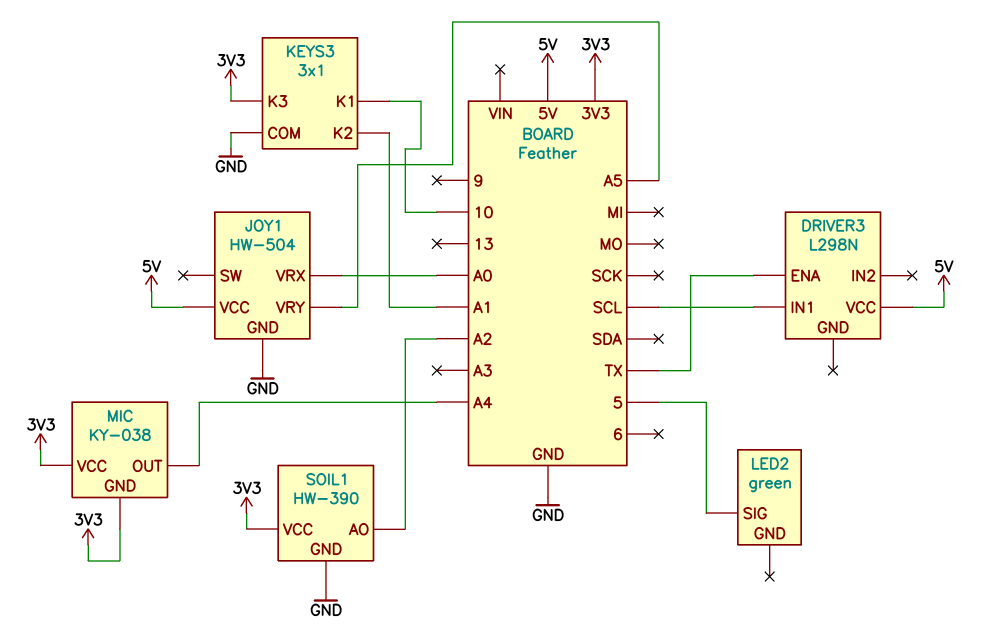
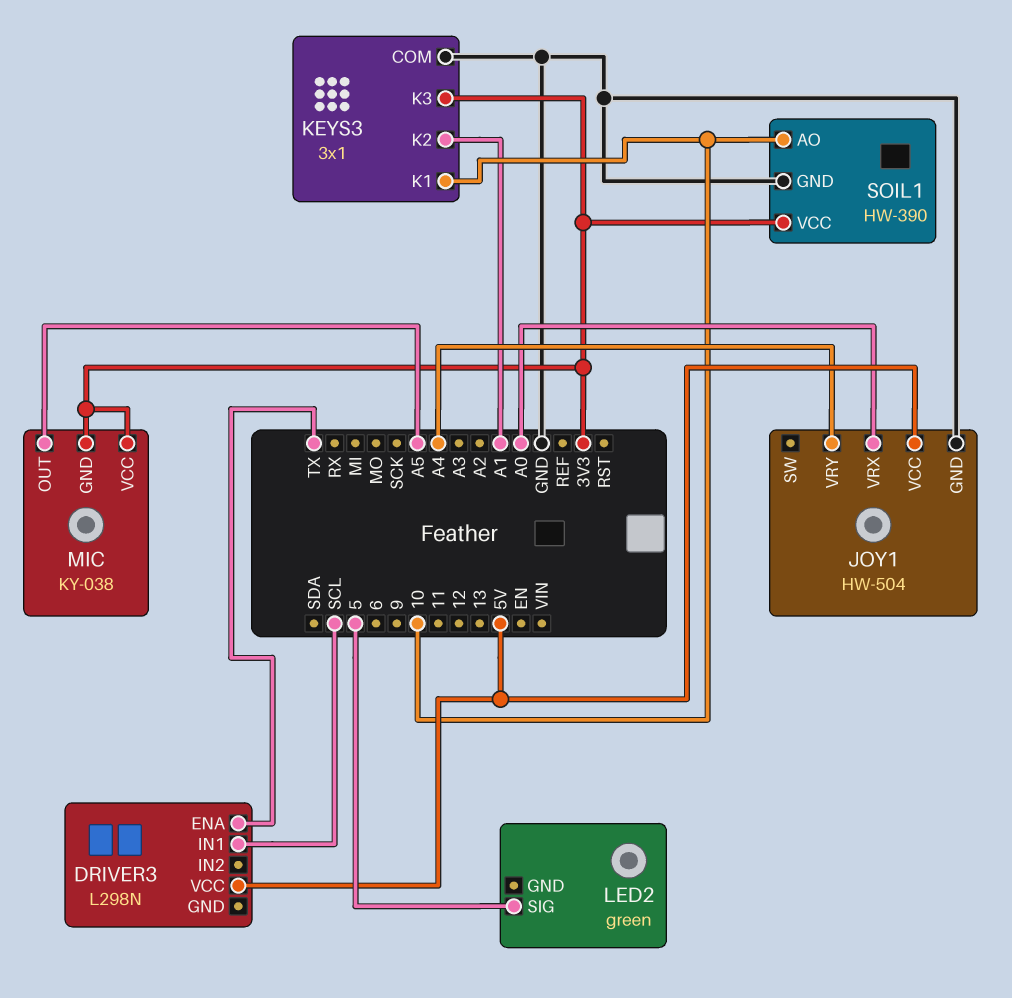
JOY1 pin VRY: A5 -> A4
MIC pin OUT: A4 -> A5
SOIL1 pin AO: A2 -> 10

